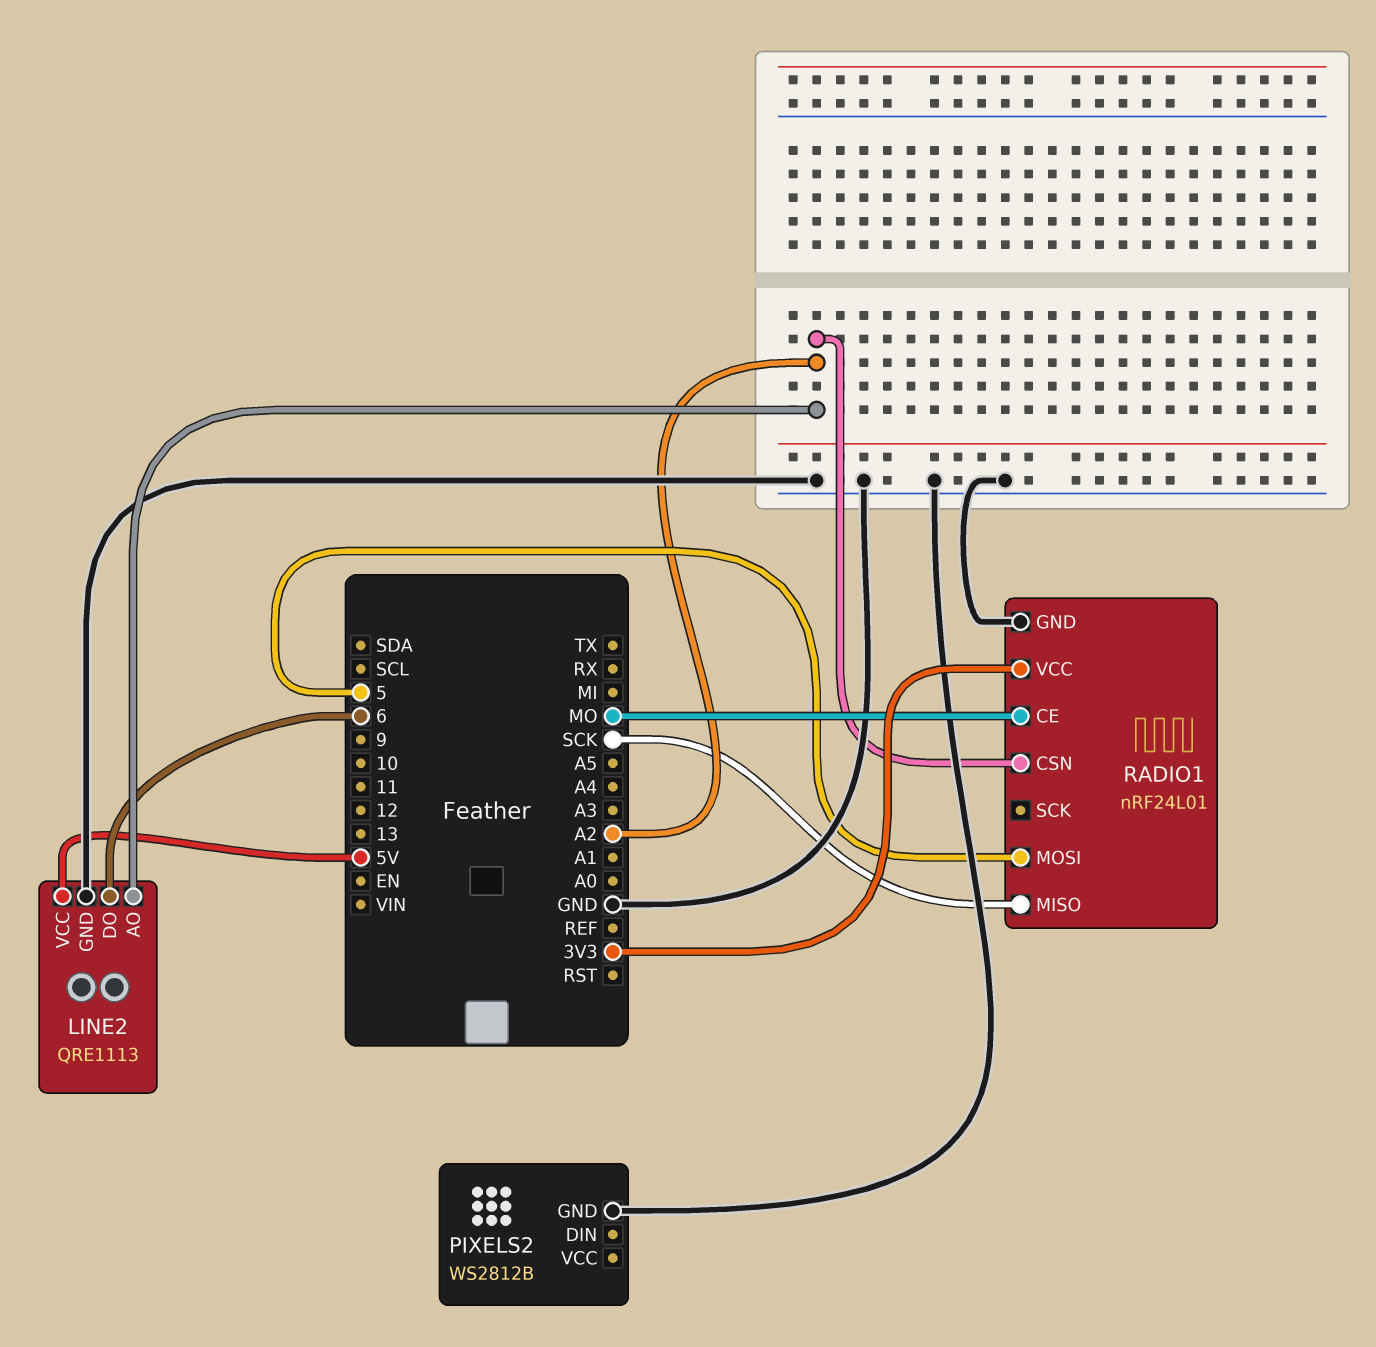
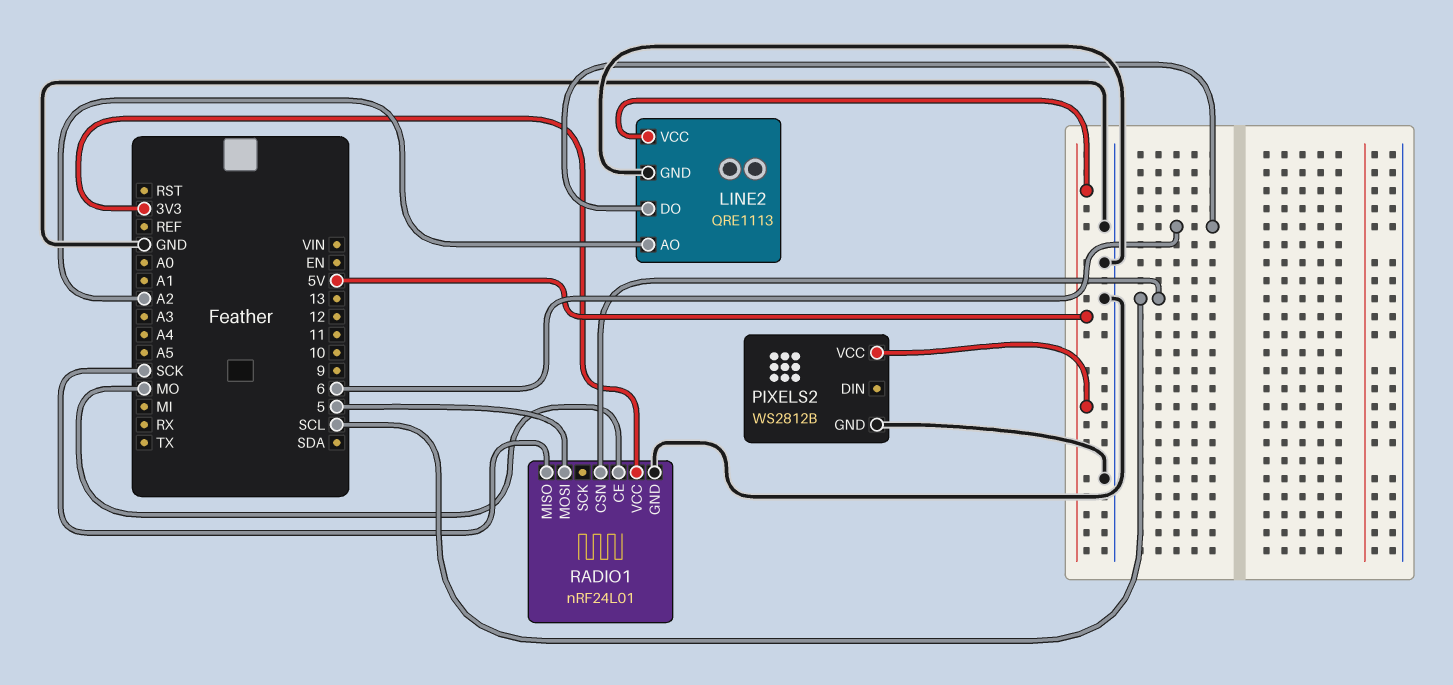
PIXELS2 pin VCC: none -> 5V
RADIO1 pin CSN: A2 -> SCL

